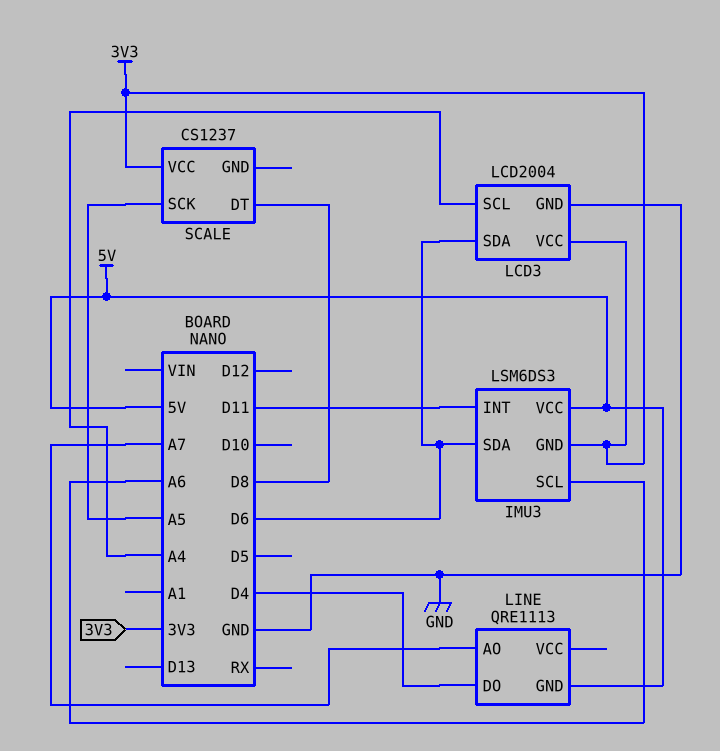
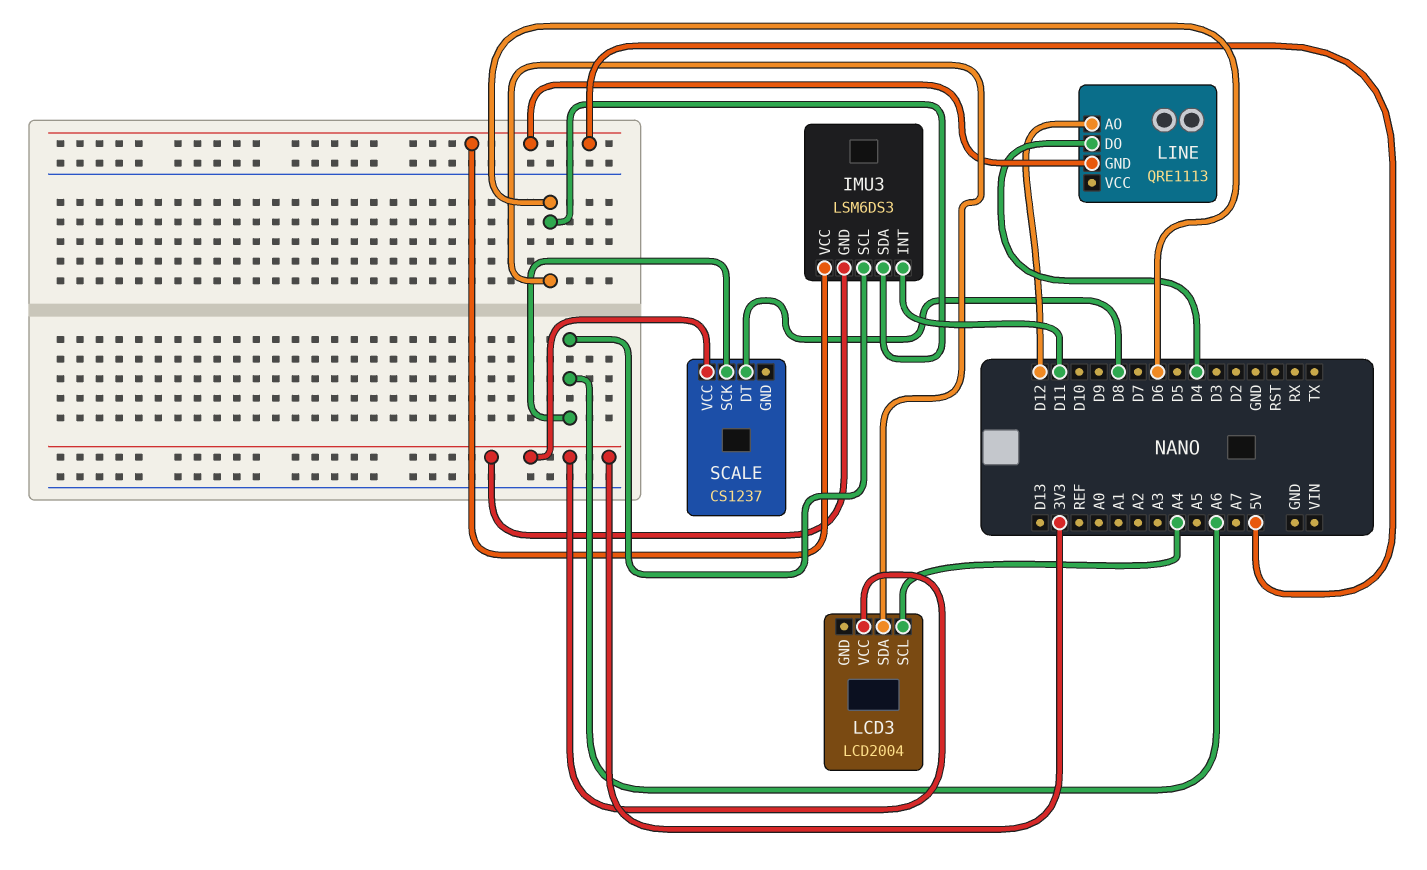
LCD3 pin GND: GND -> none
LINE pin AO: A7 -> D12
SCALE pin SCK: A5 -> A6

